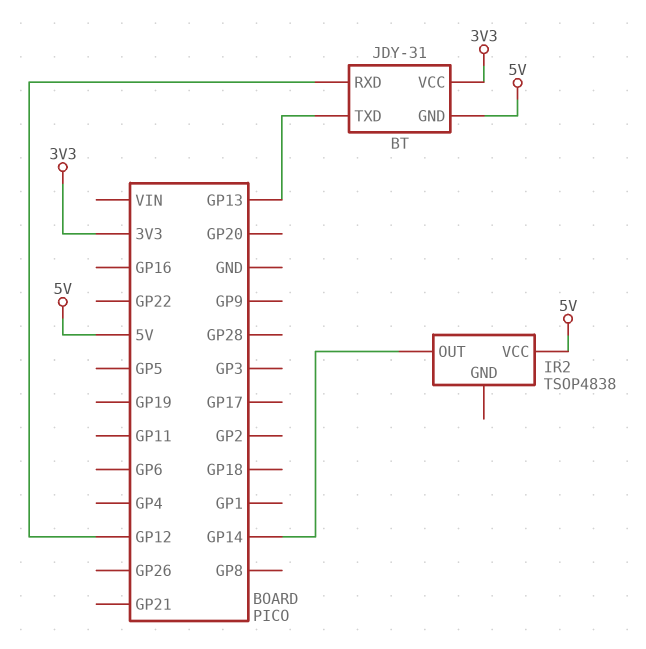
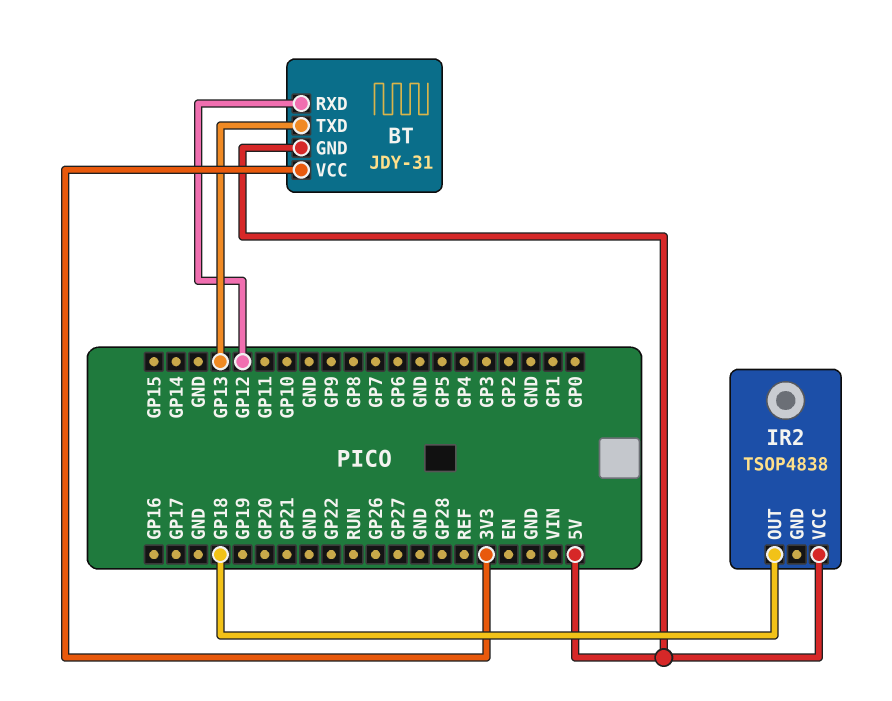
IR2 pin OUT: GP14 -> GP18

